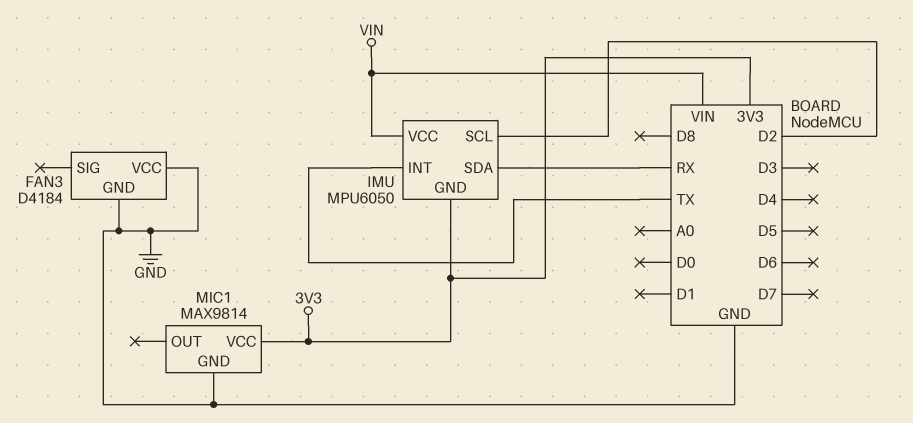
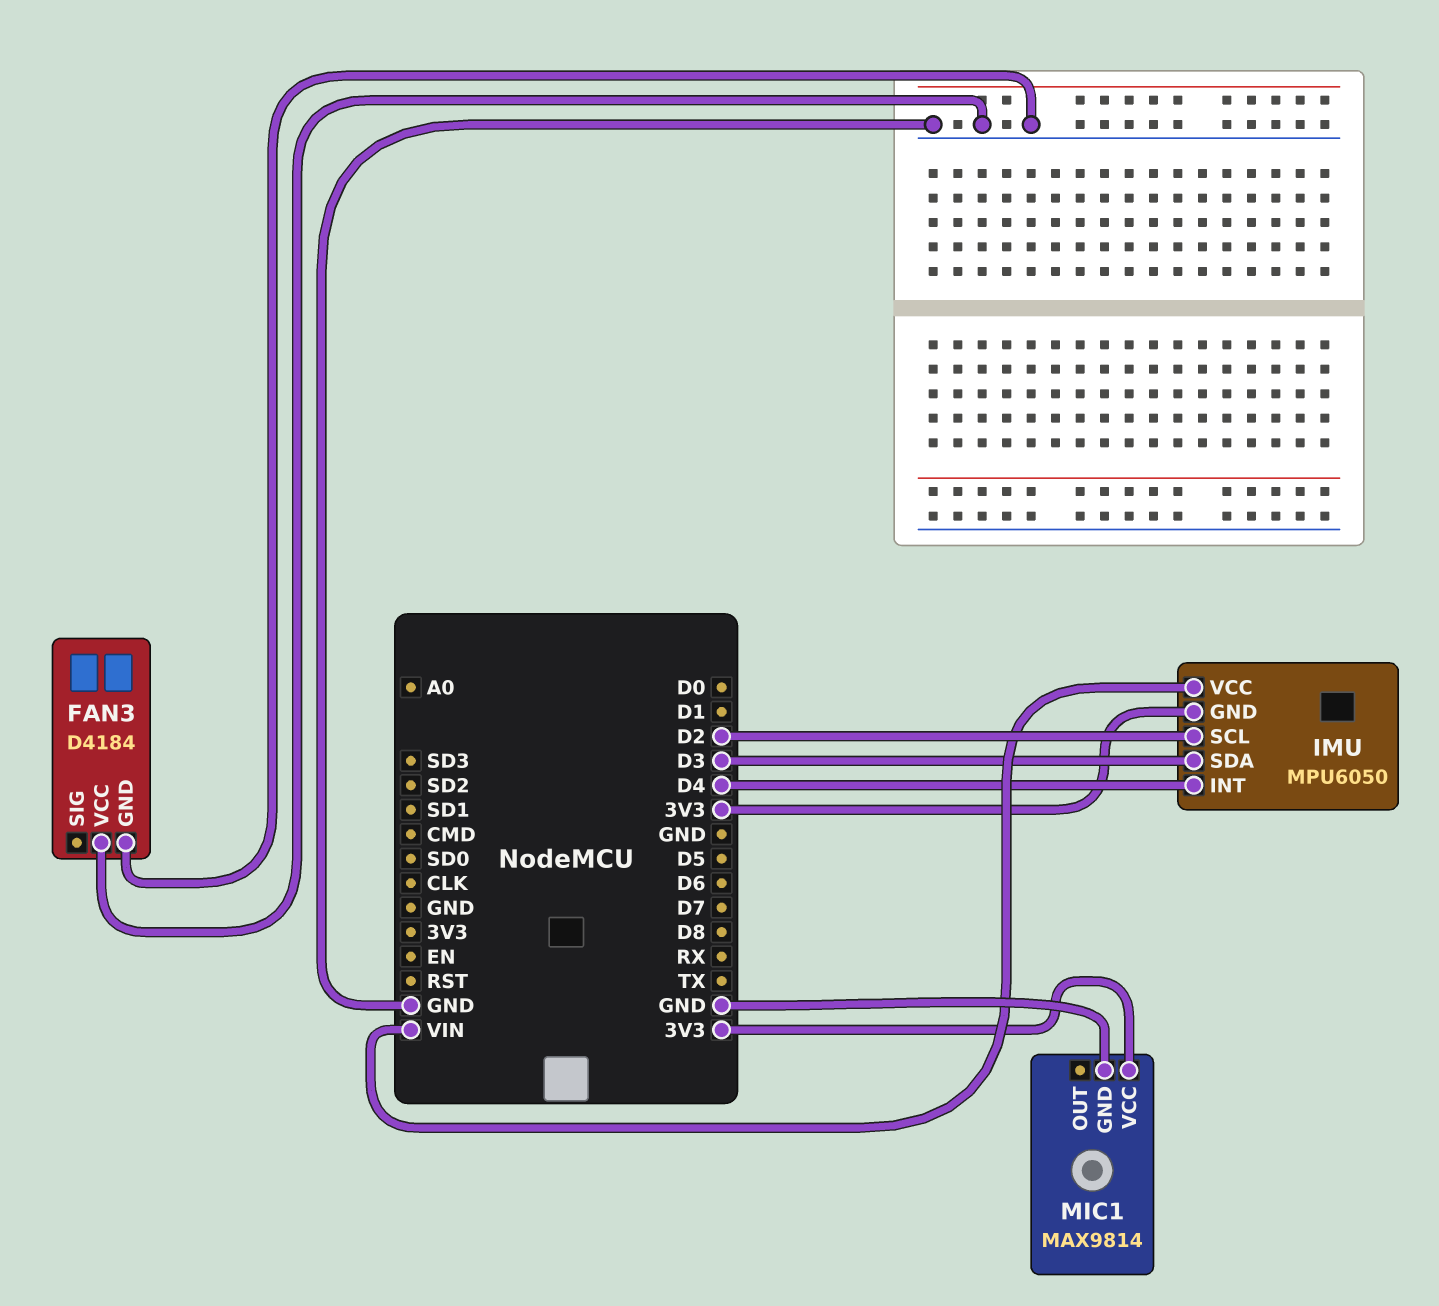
IMU pin INT: TX -> D4
IMU pin SDA: RX -> D3

